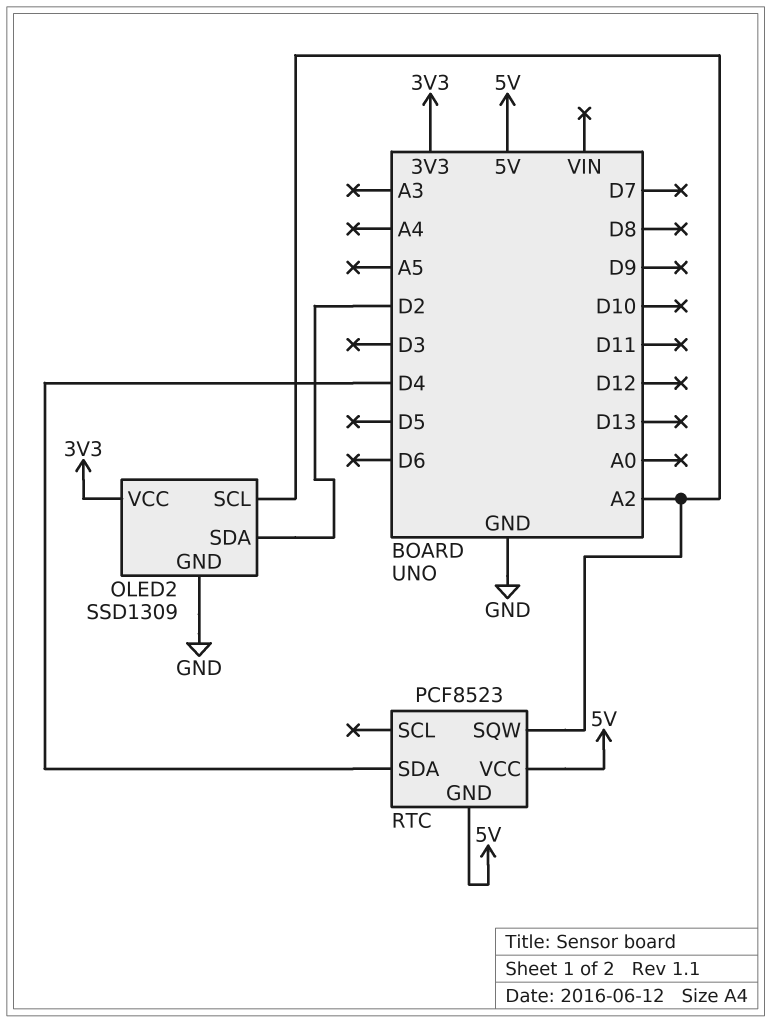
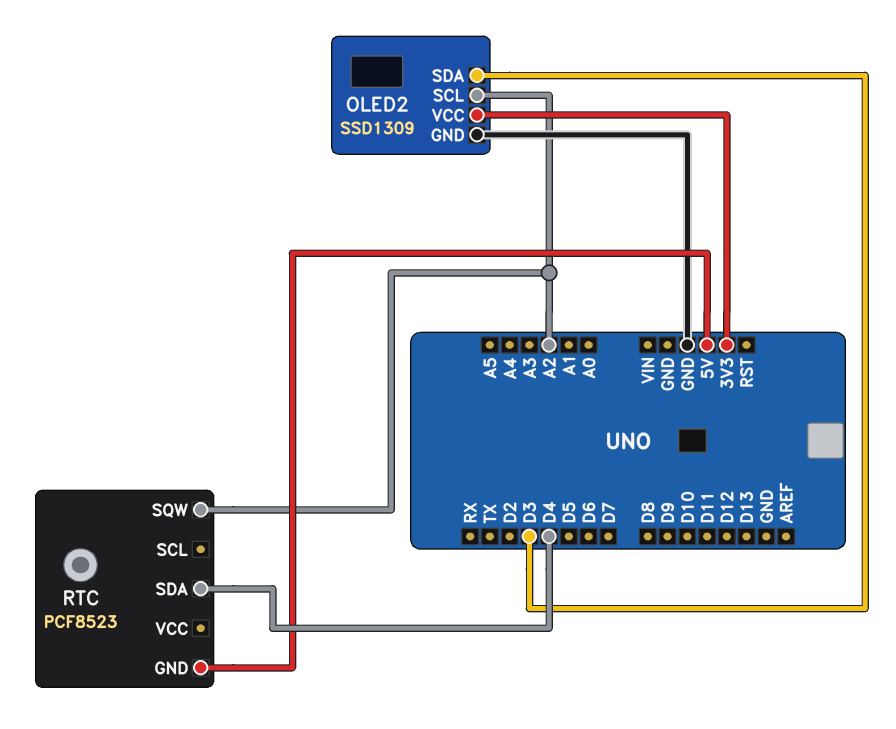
OLED2 pin SDA: D2 -> D3
RTC pin VCC: 5V -> none

